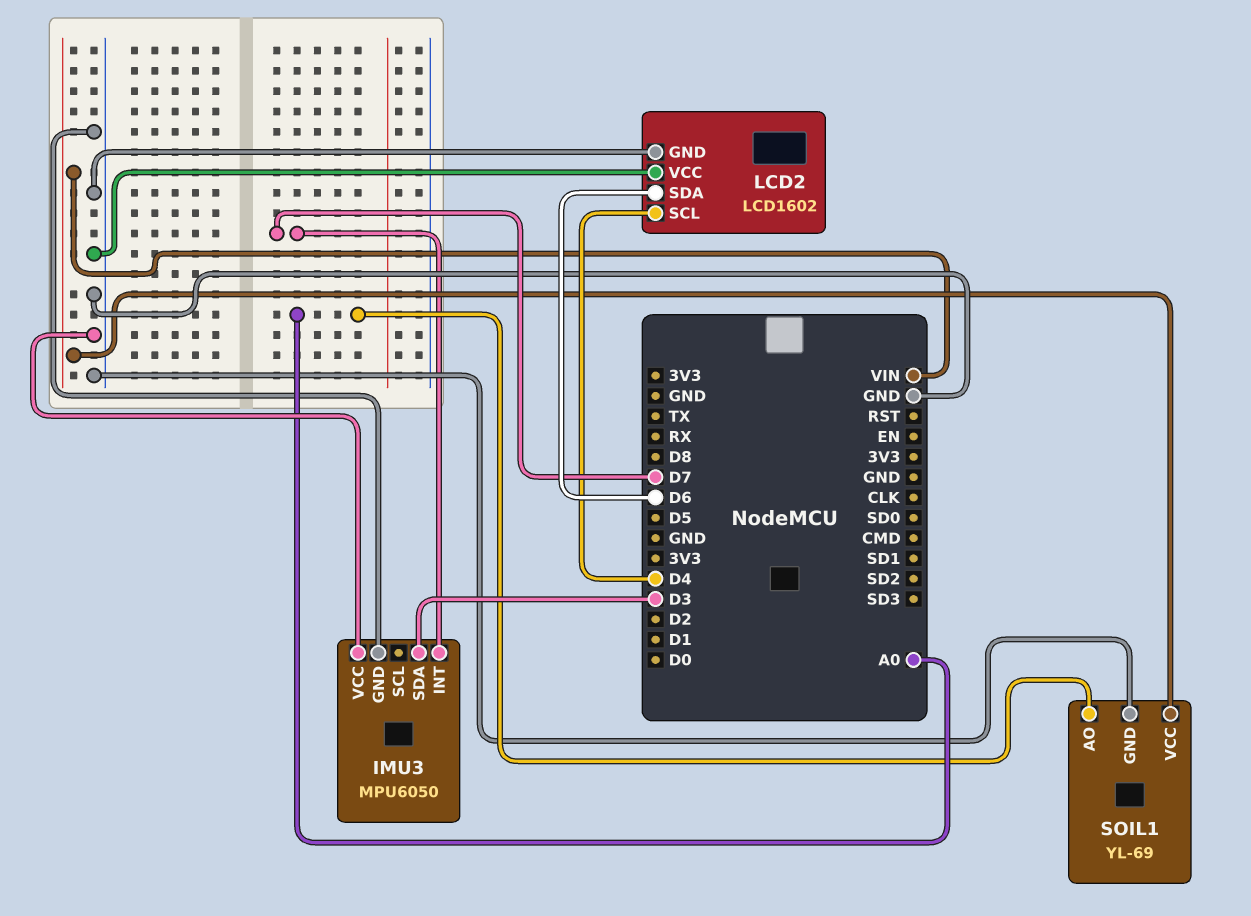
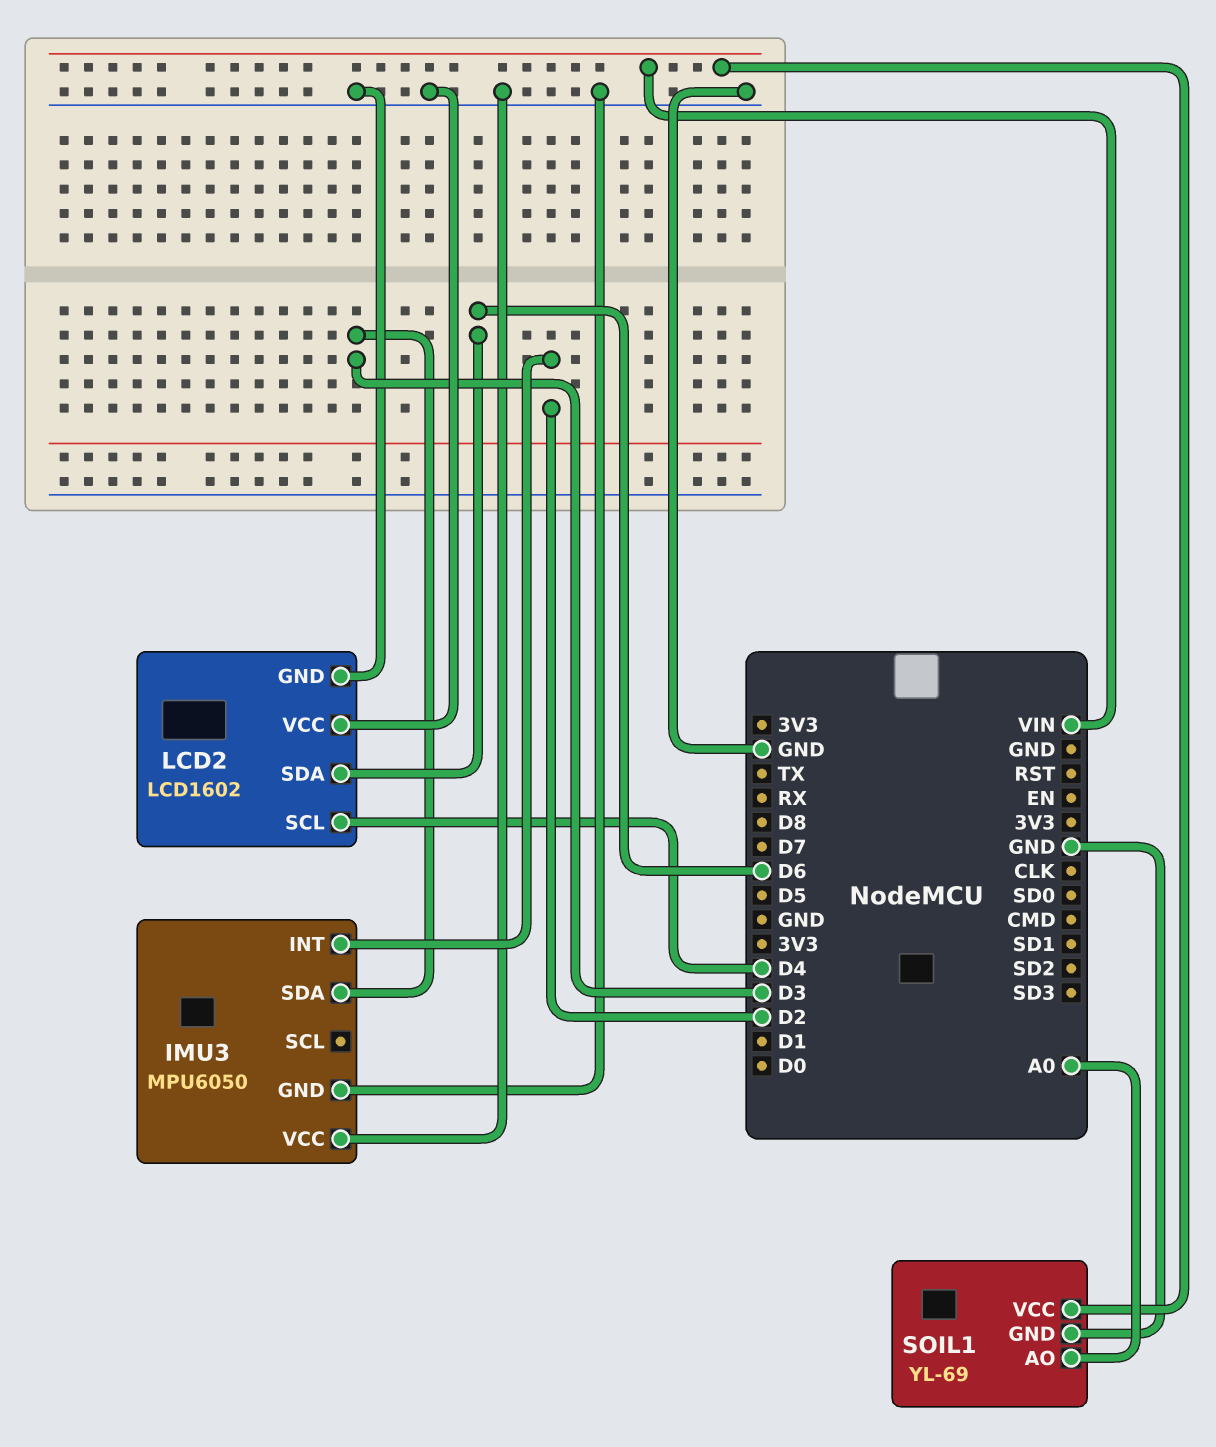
IMU3 pin INT: D7 -> D2

